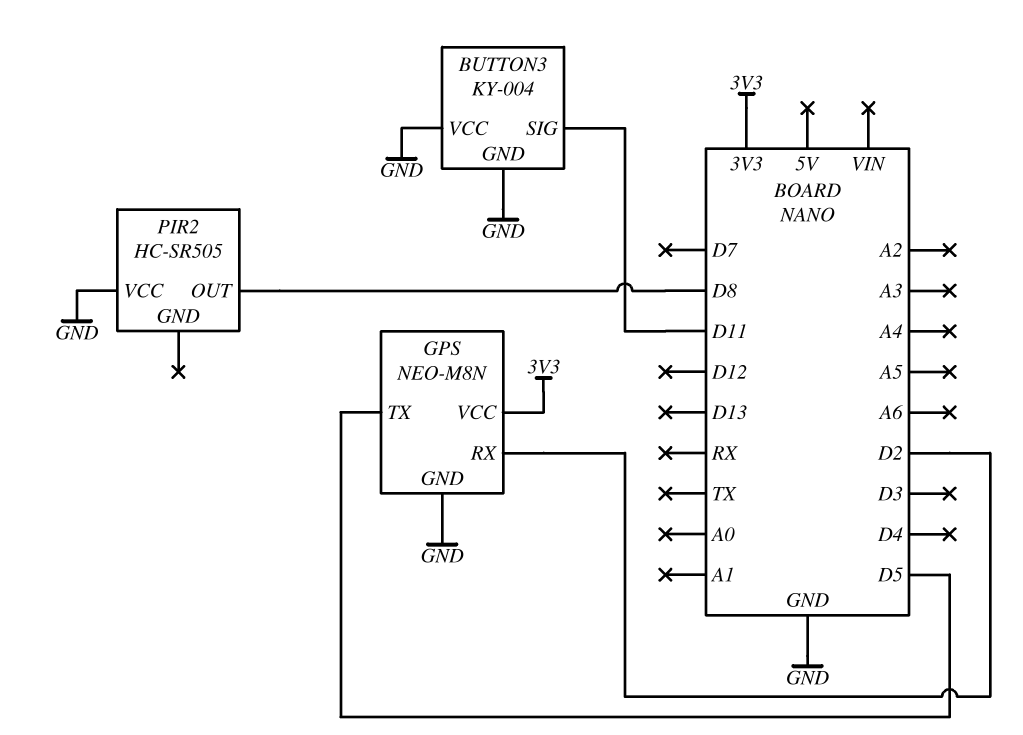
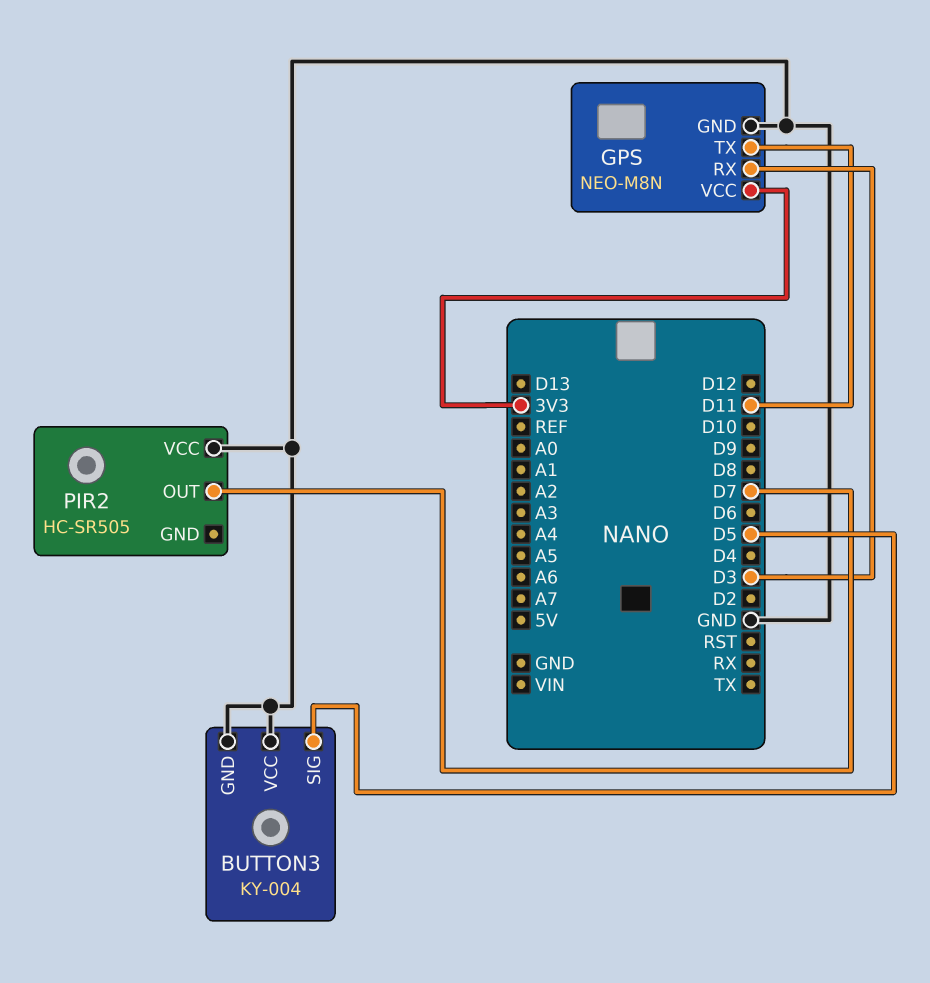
BUTTON3 pin SIG: D11 -> D5
GPS pin RX: D2 -> D3
GPS pin TX: D5 -> D11
PIR2 pin OUT: D8 -> D7

